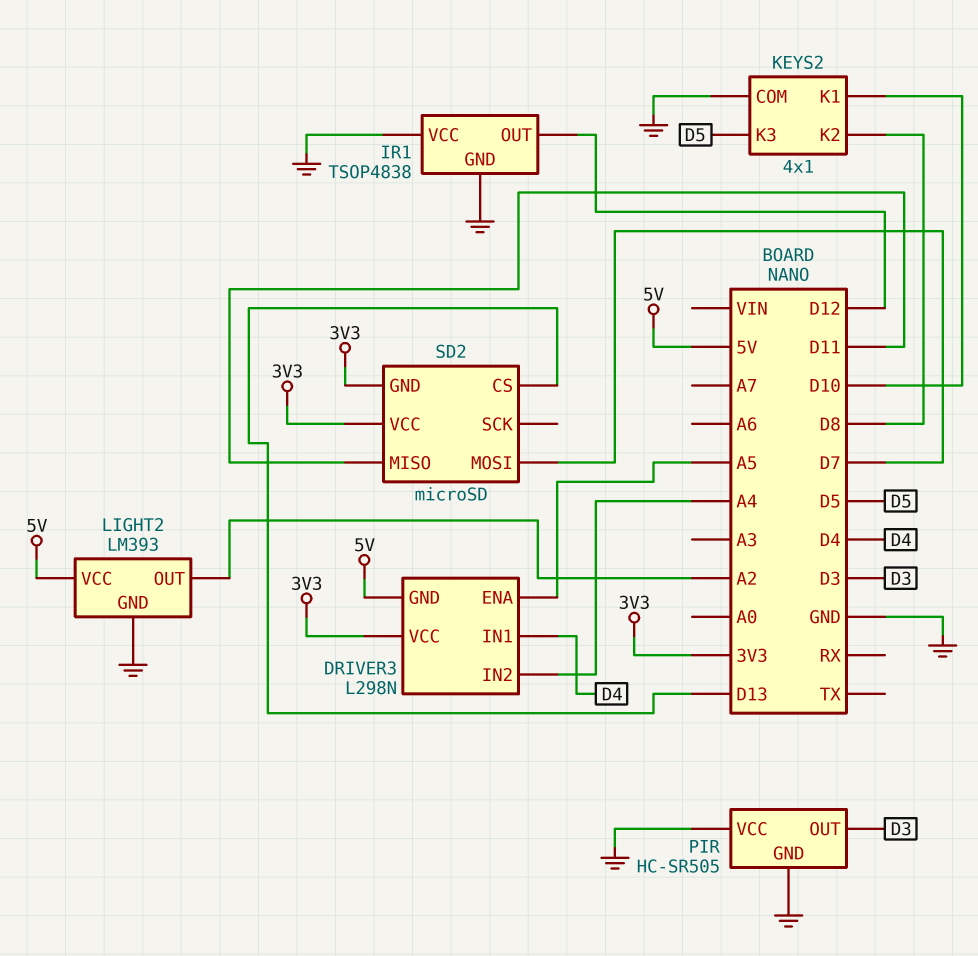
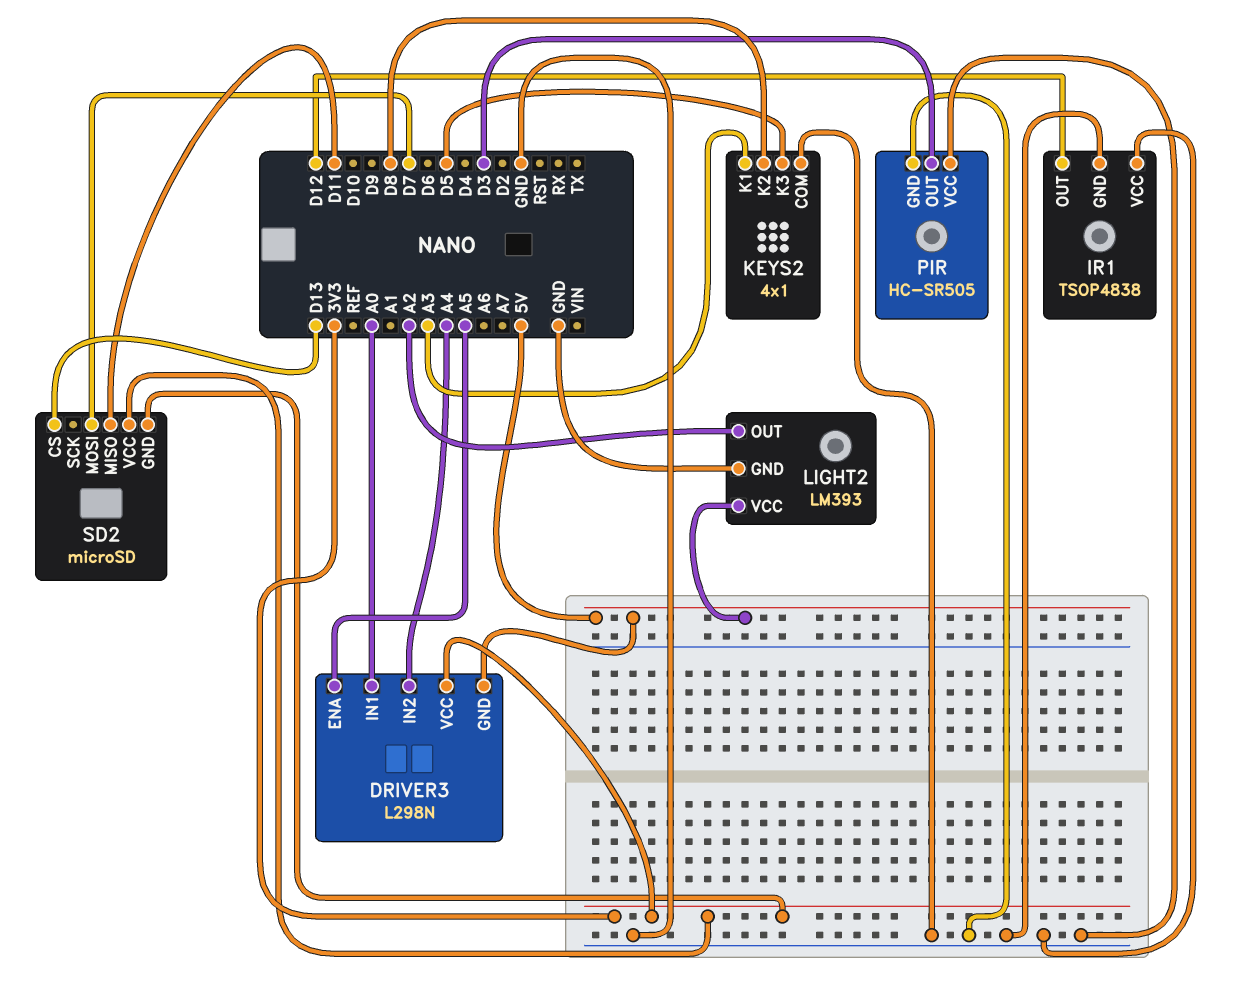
DRIVER3 pin IN1: D4 -> A0
KEYS2 pin K1: D10 -> A3

